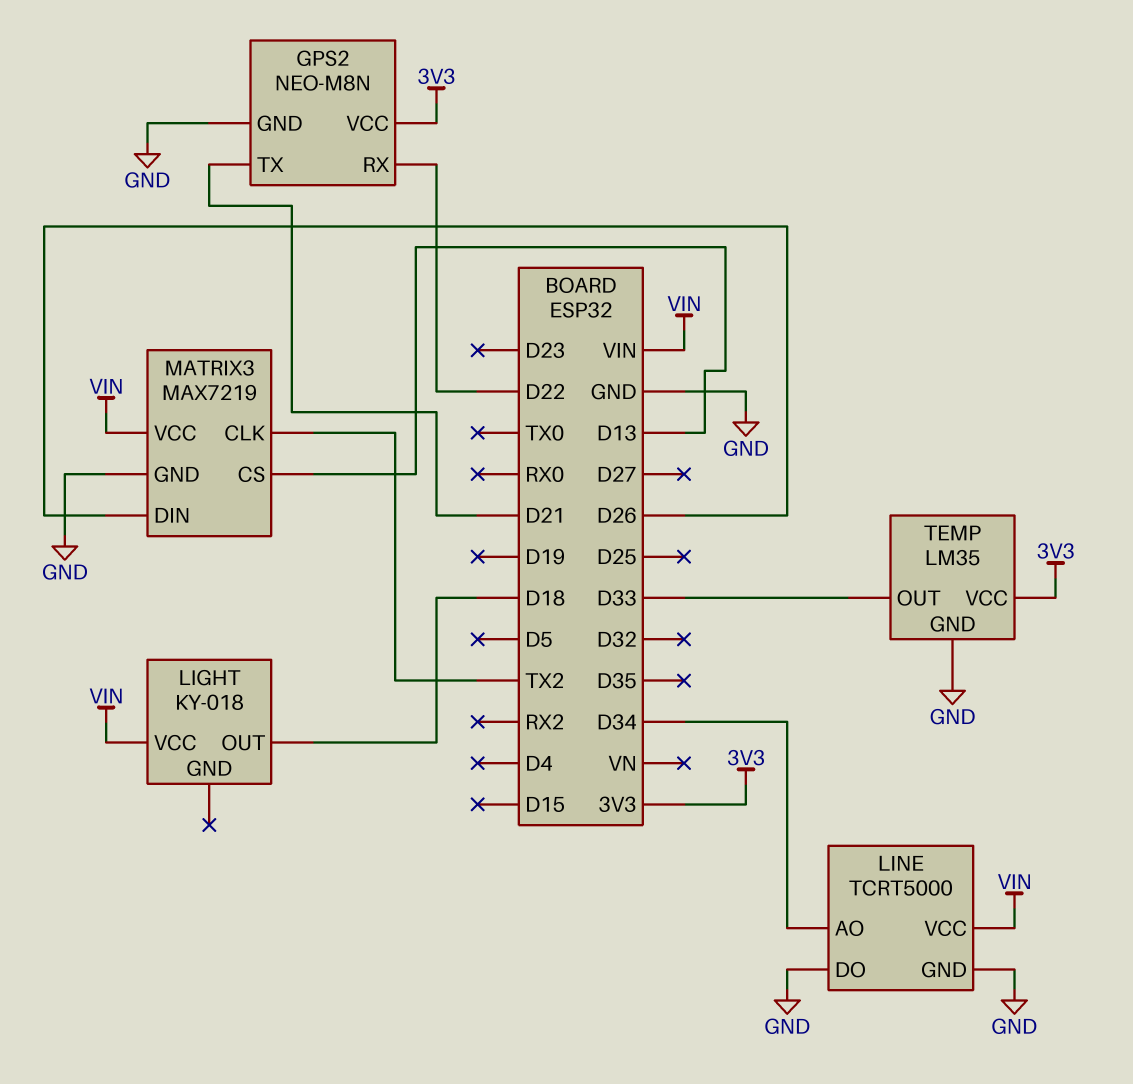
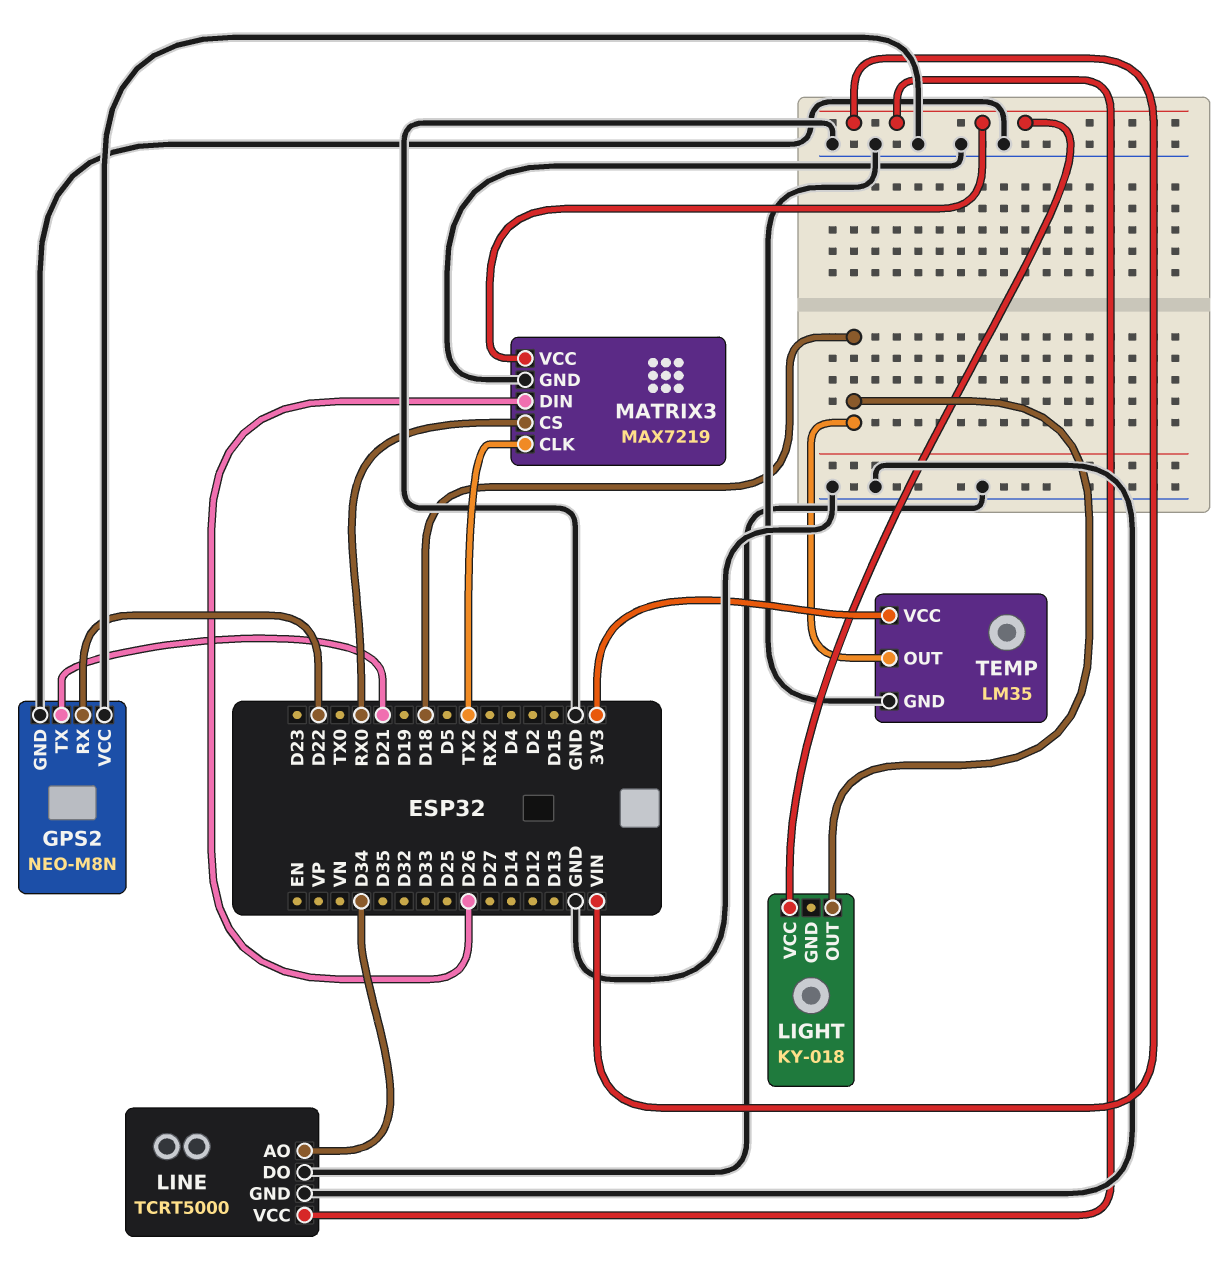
GPS2 pin VCC: 3V3 -> GND
MATRIX3 pin CS: D13 -> RX0
TEMP pin OUT: D33 -> D18

